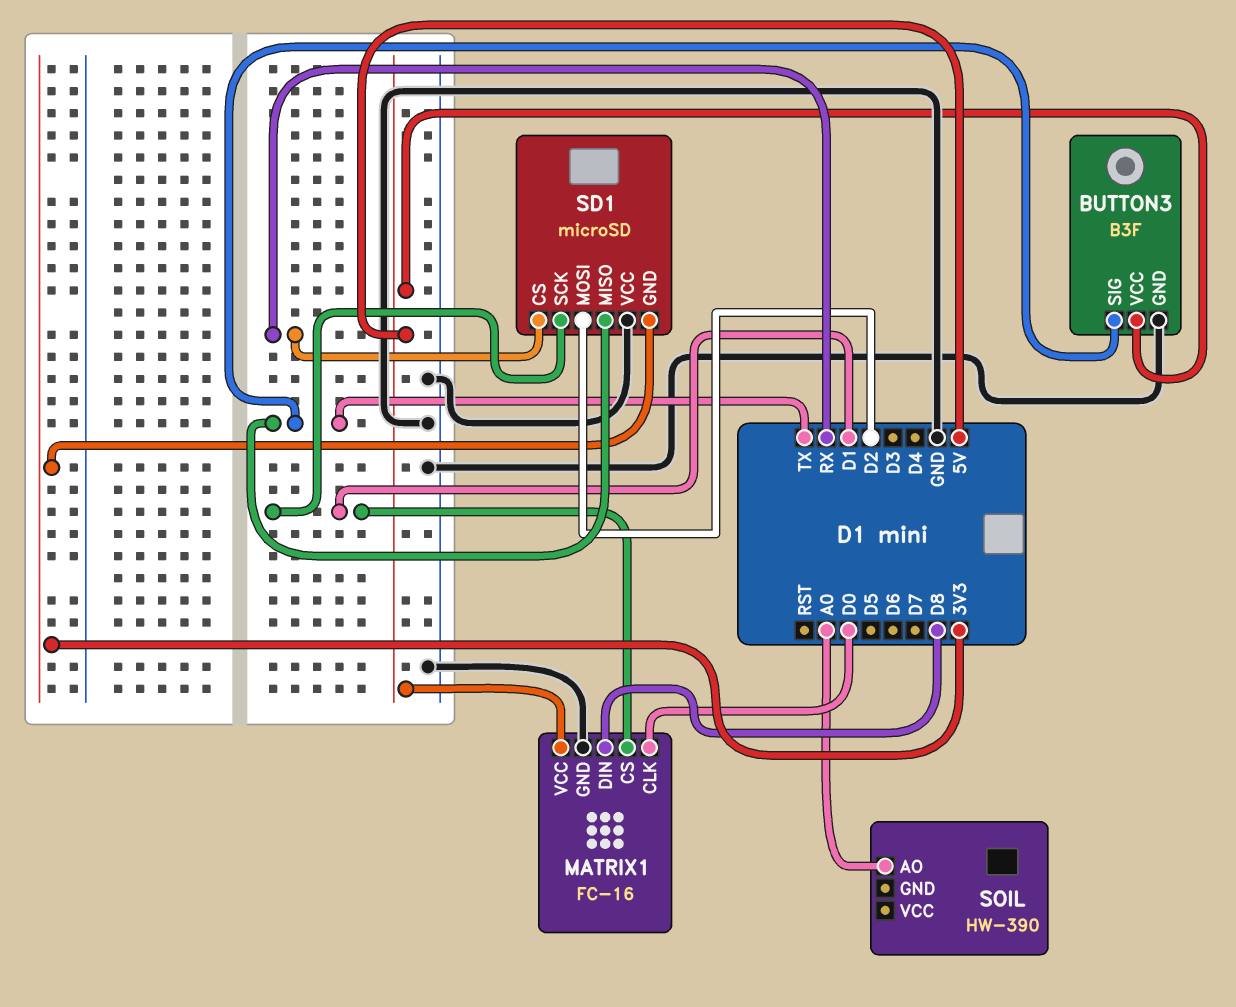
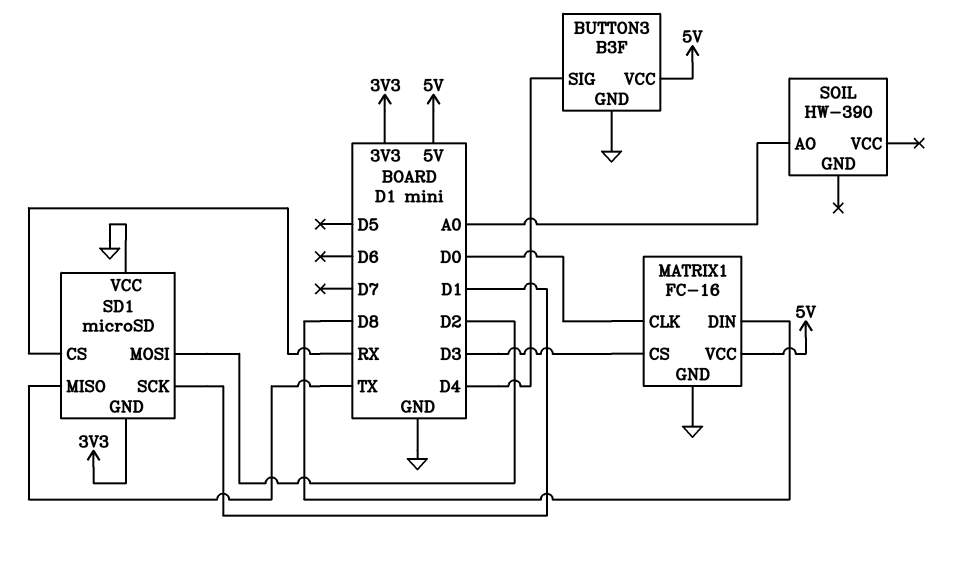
BUTTON3 pin SIG: TX -> D4
MATRIX1 pin CS: D1 -> D3

